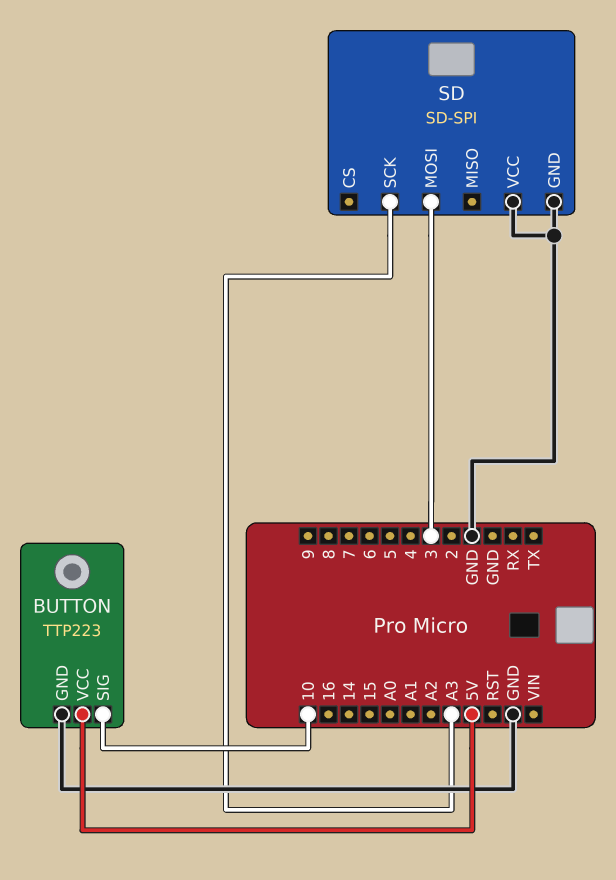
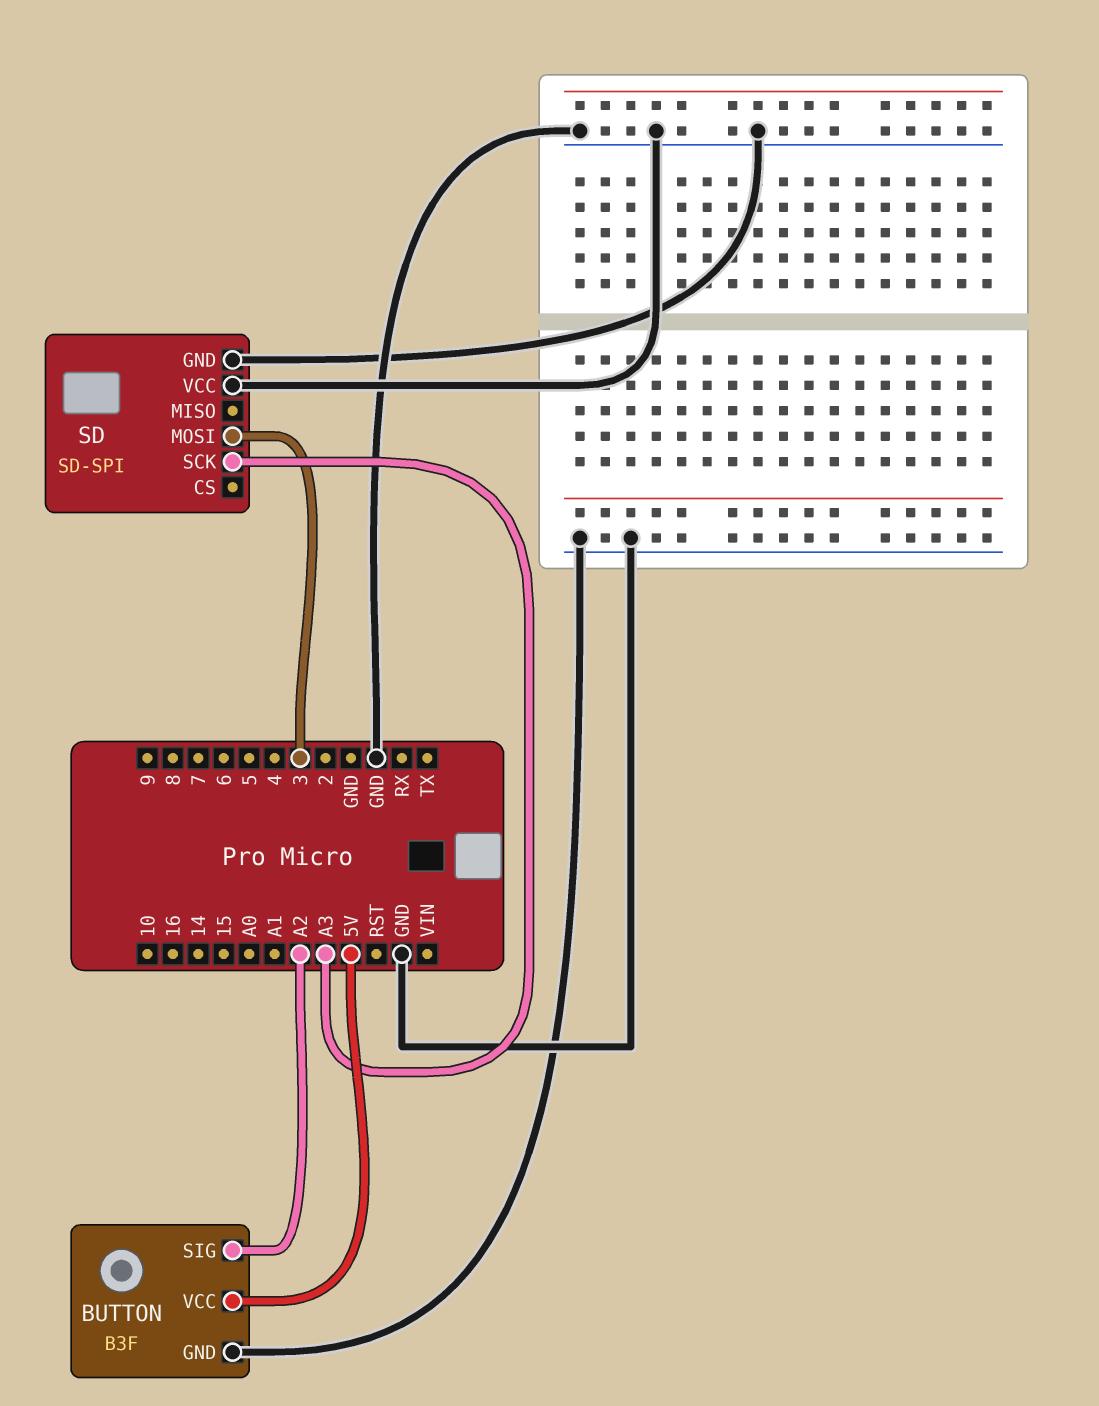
BUTTON: TTP223 -> B3F
BUTTON pin SIG: 10 -> A2

